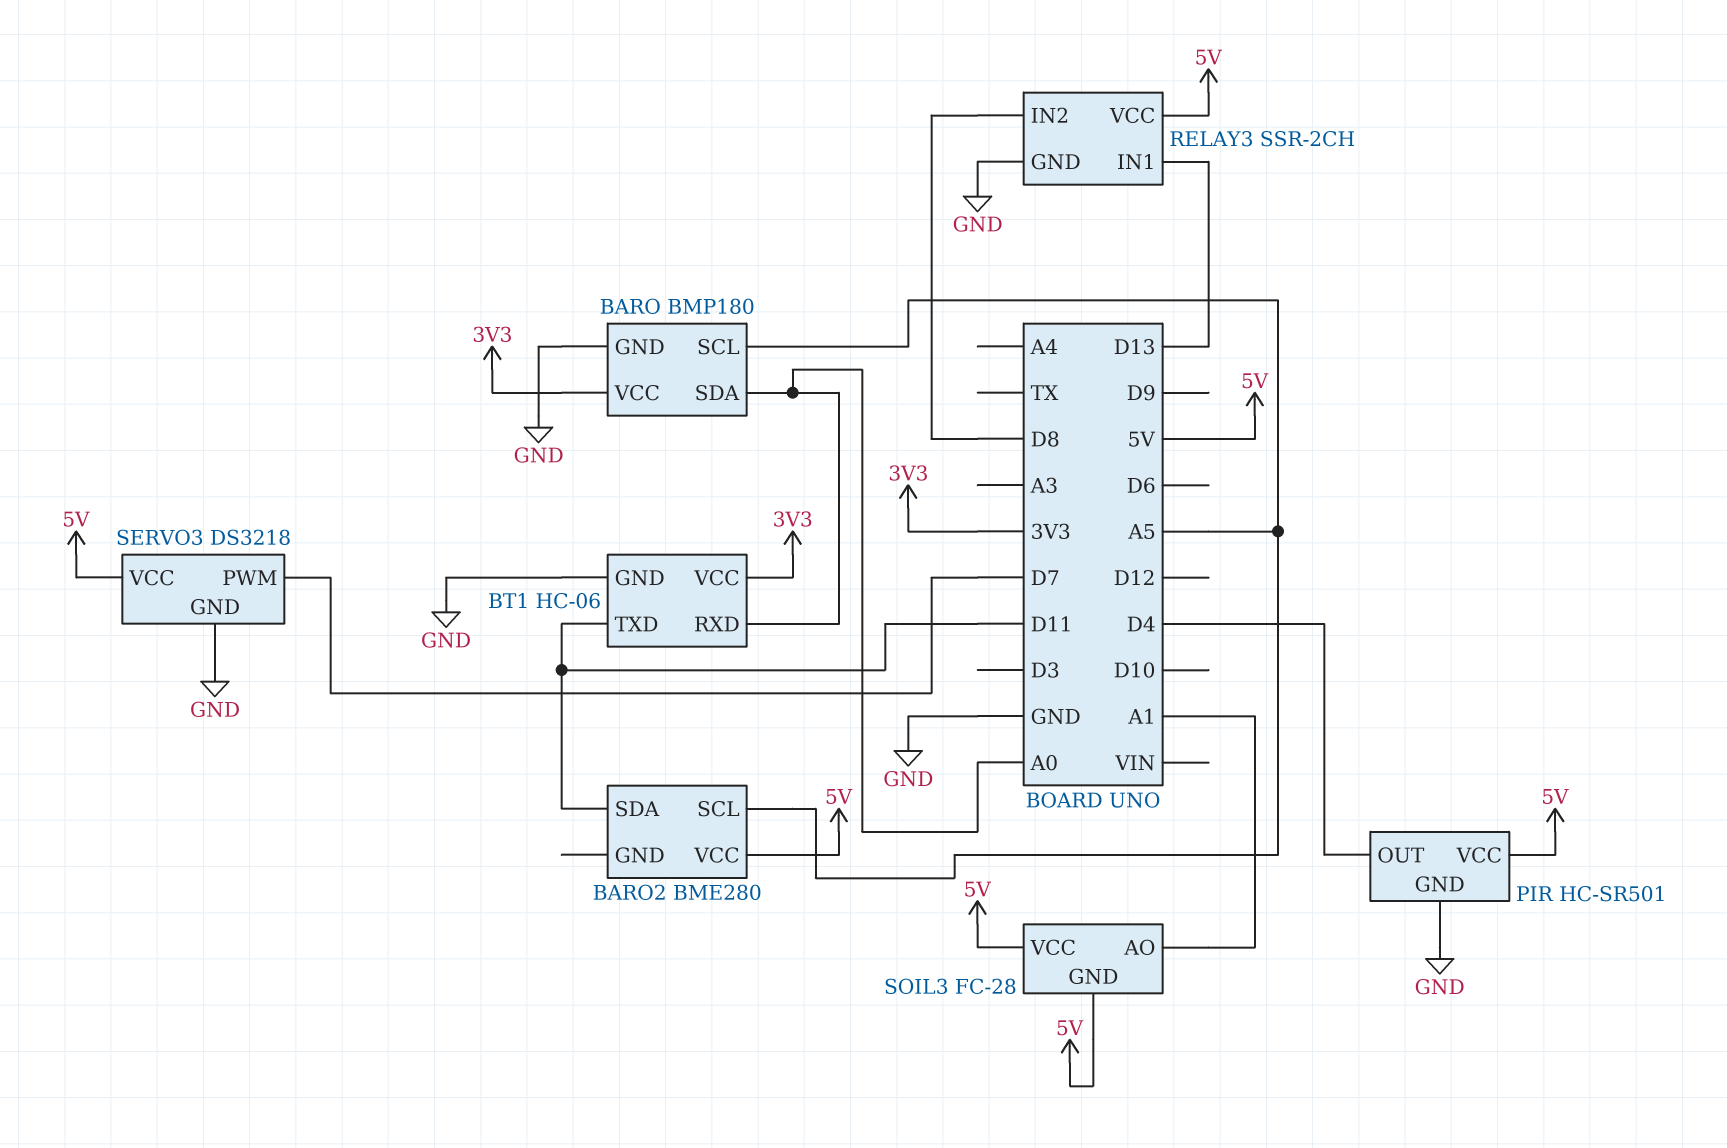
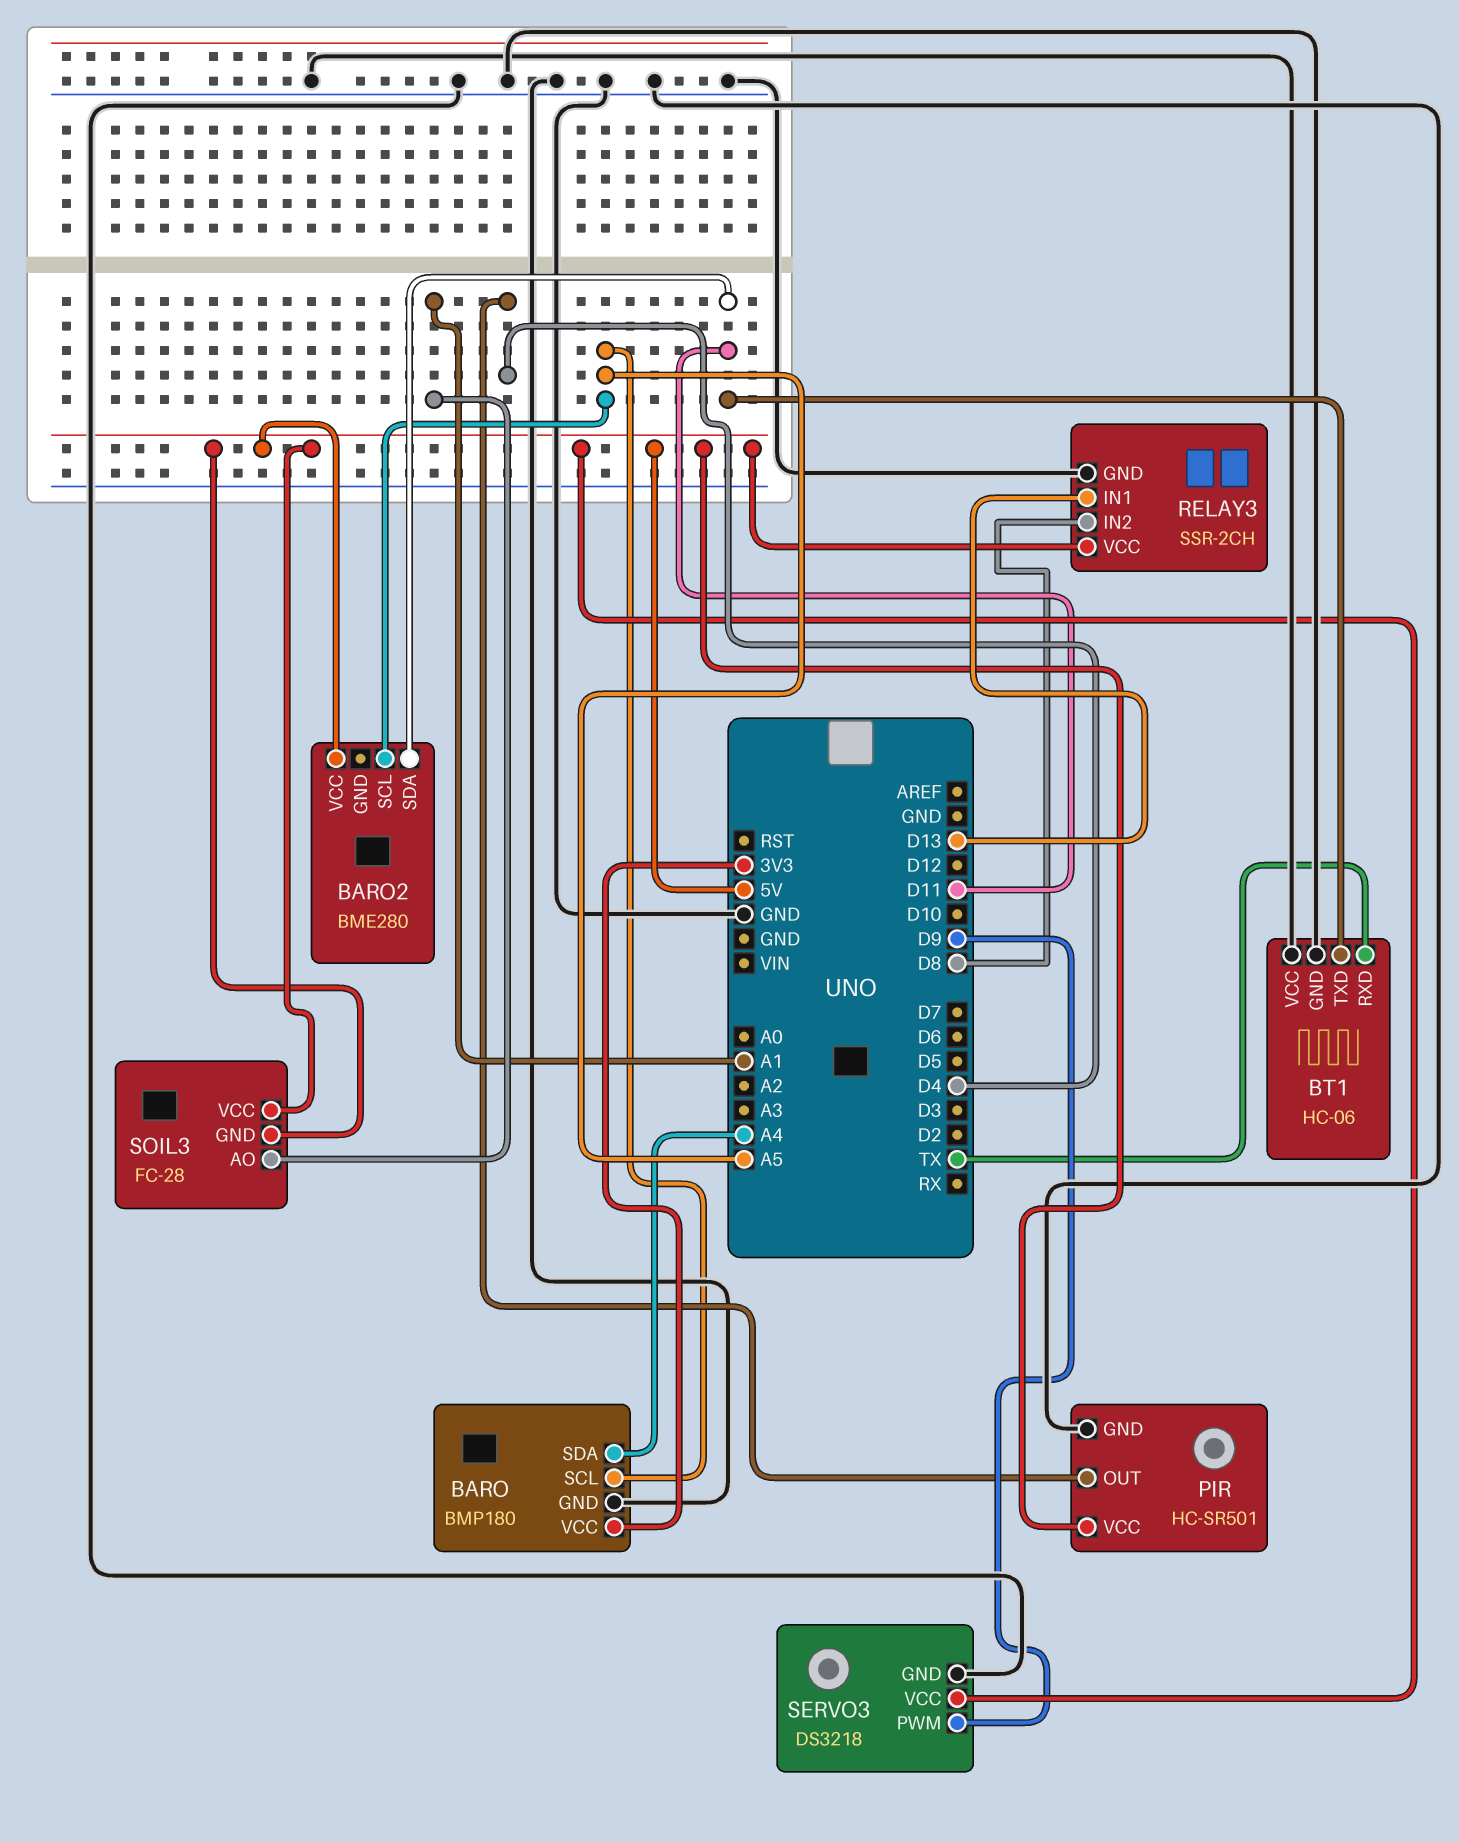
BARO pin SDA: A0 -> A4
BT1 pin RXD: A0 -> TX
BT1 pin VCC: 3V3 -> GND
SERVO3 pin PWM: D7 -> D9

